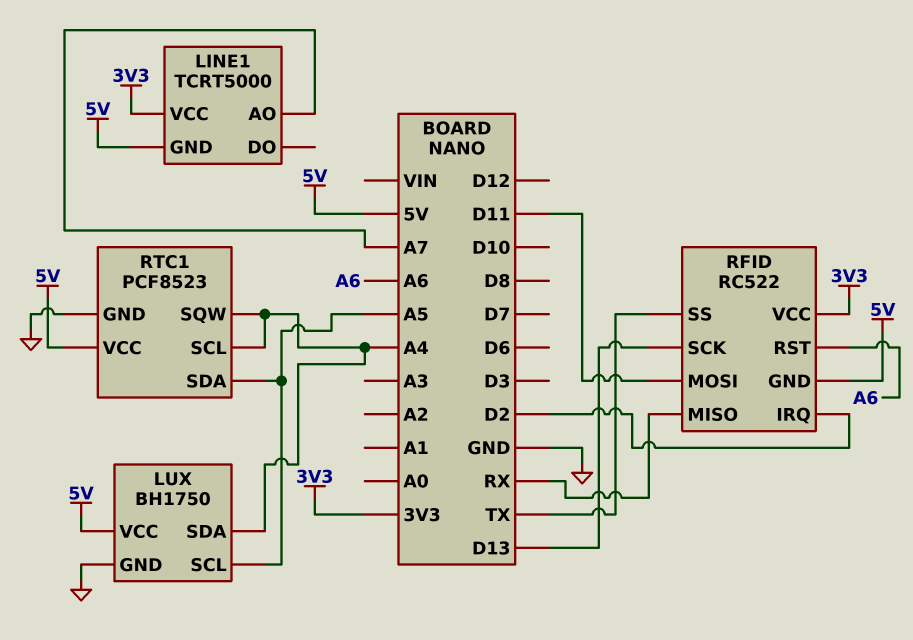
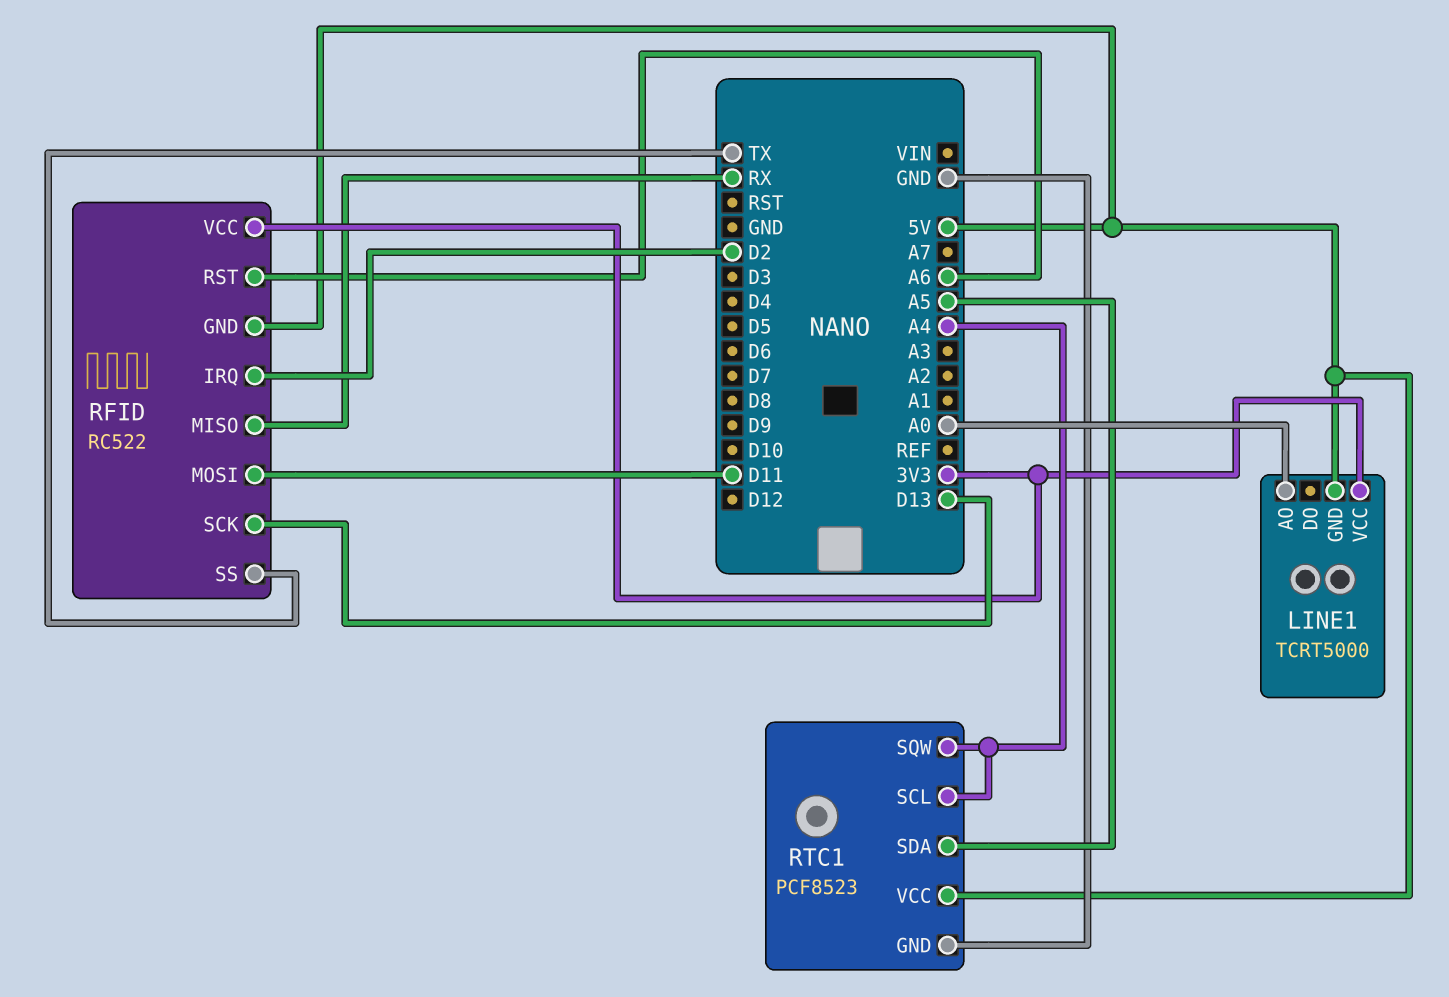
LINE1 pin AO: A7 -> A0
LUX: BH1750 -> none
LUX pin GND: GND -> none
LUX pin SCL: A5 -> none
LUX pin SDA: A4 -> none
LUX pin VCC: 5V -> none

